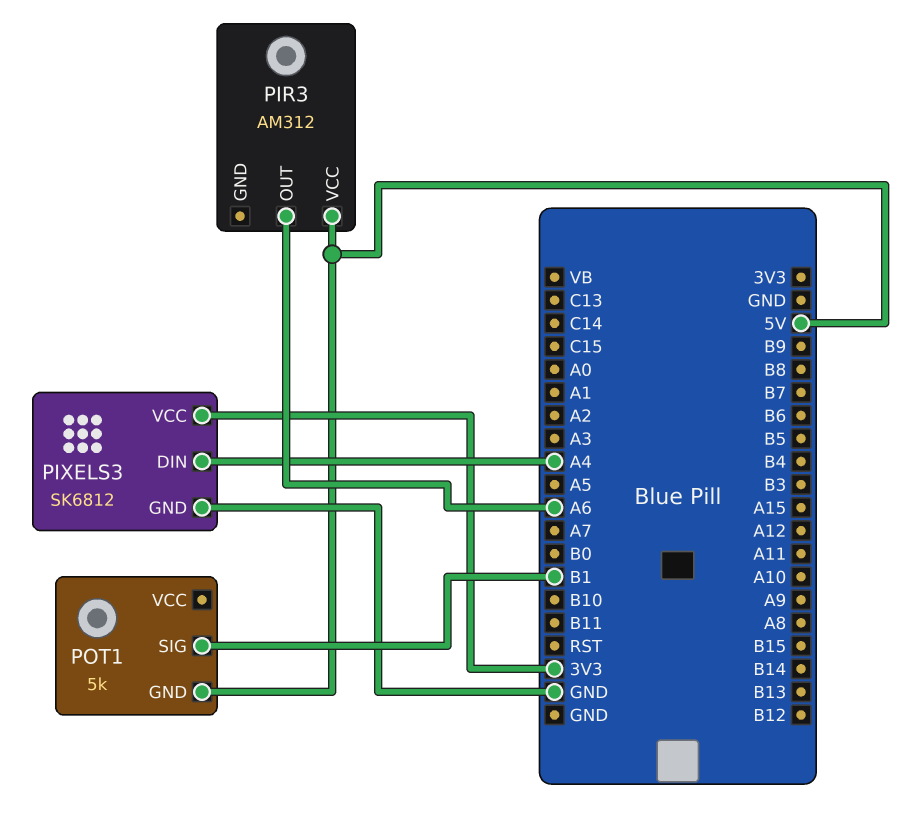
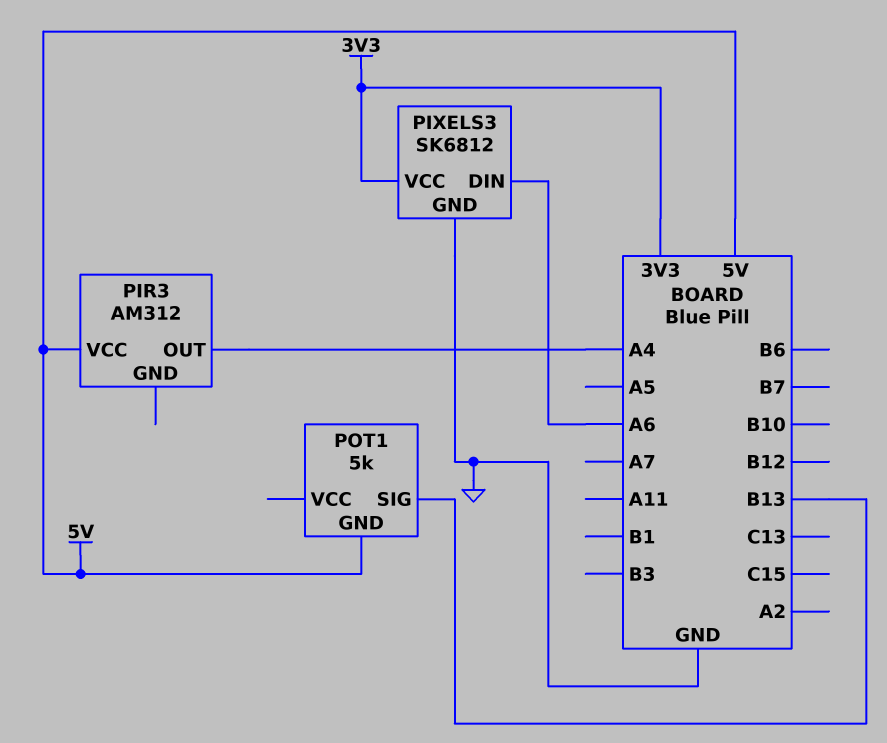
PIR3 pin OUT: A6 -> A4
PIXELS3 pin DIN: A4 -> A6
POT1 pin SIG: B1 -> B13

